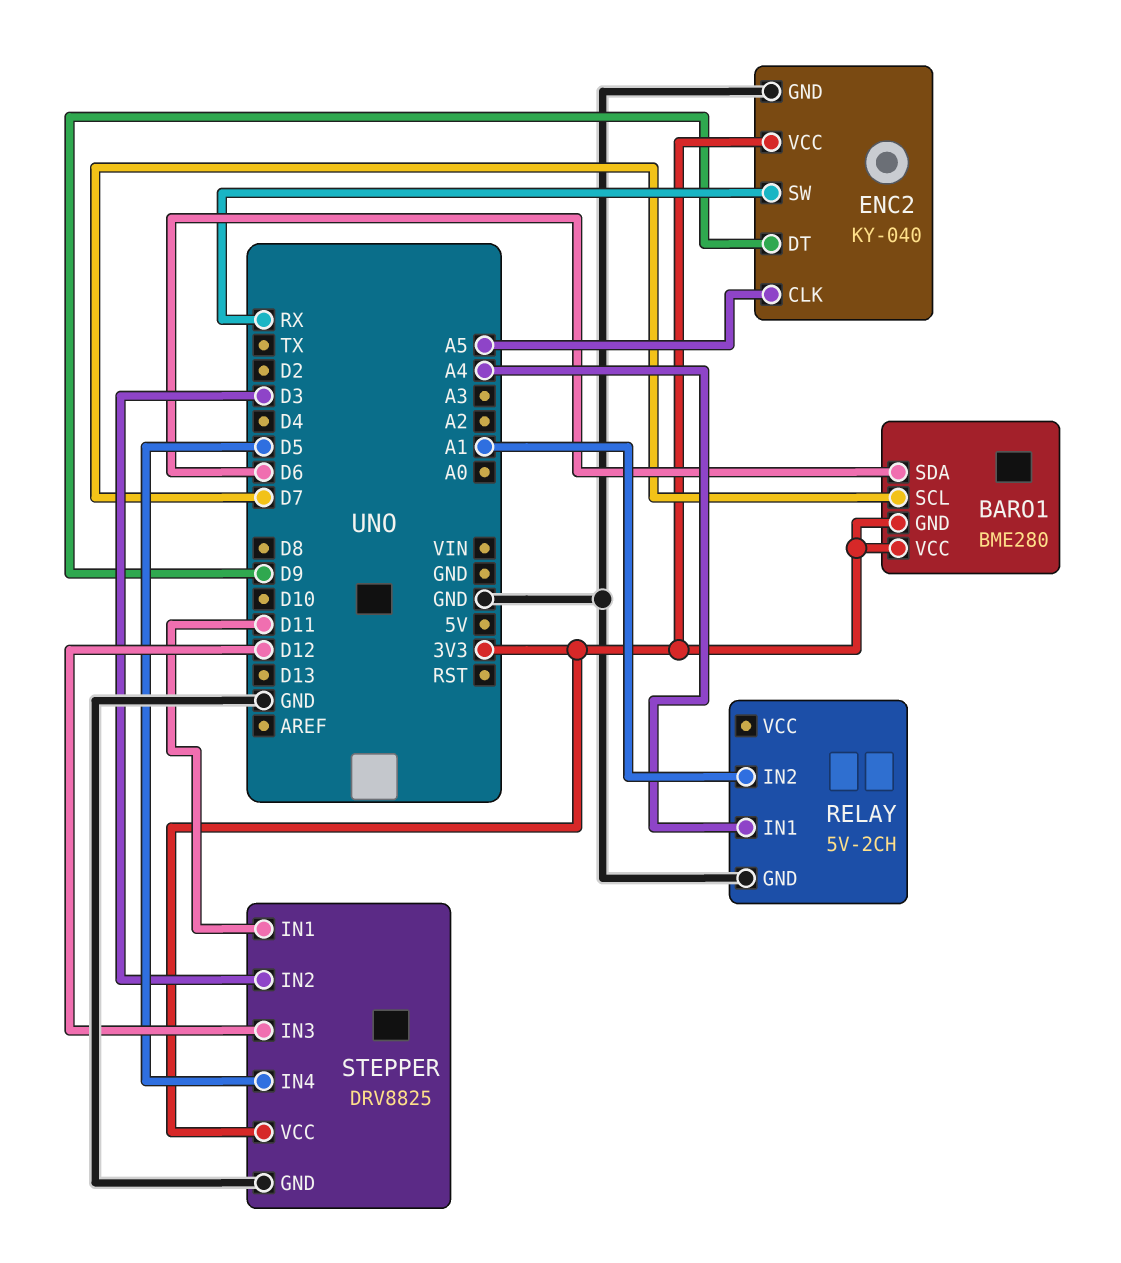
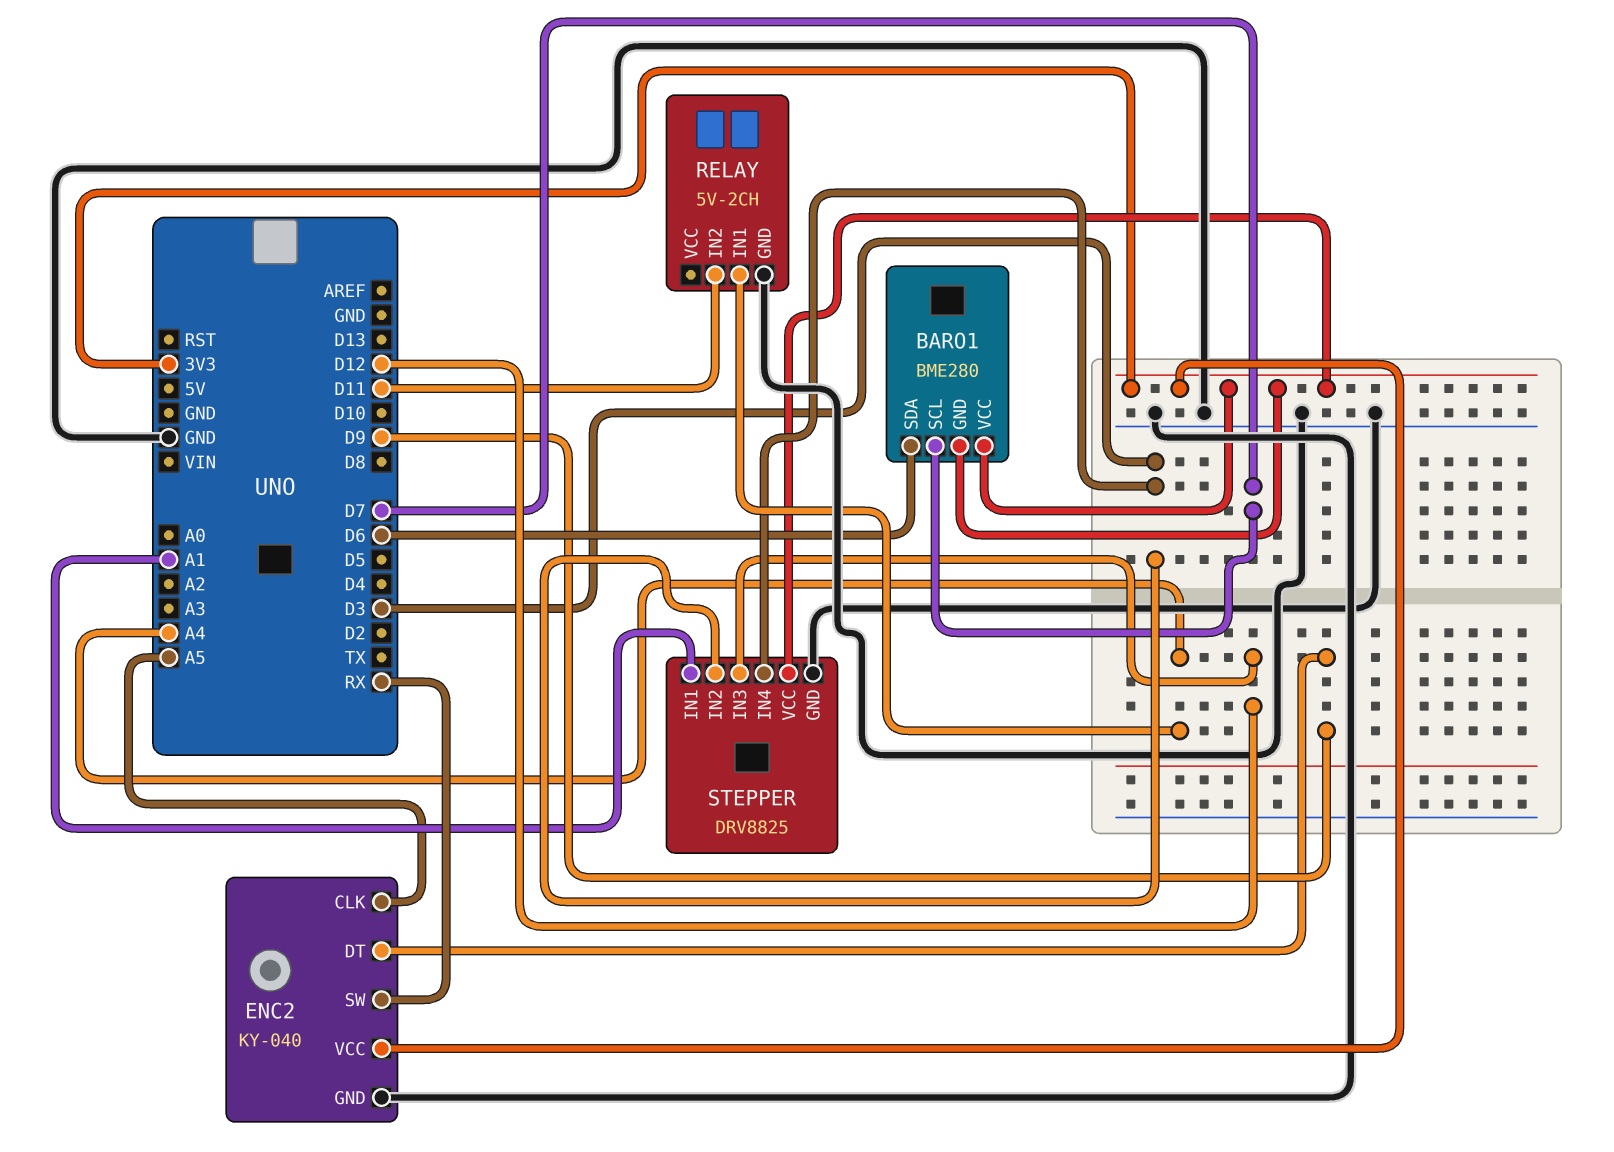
RELAY pin IN2: A1 -> D11
STEPPER pin IN1: D11 -> A1
STEPPER pin IN4: D5 -> D3

